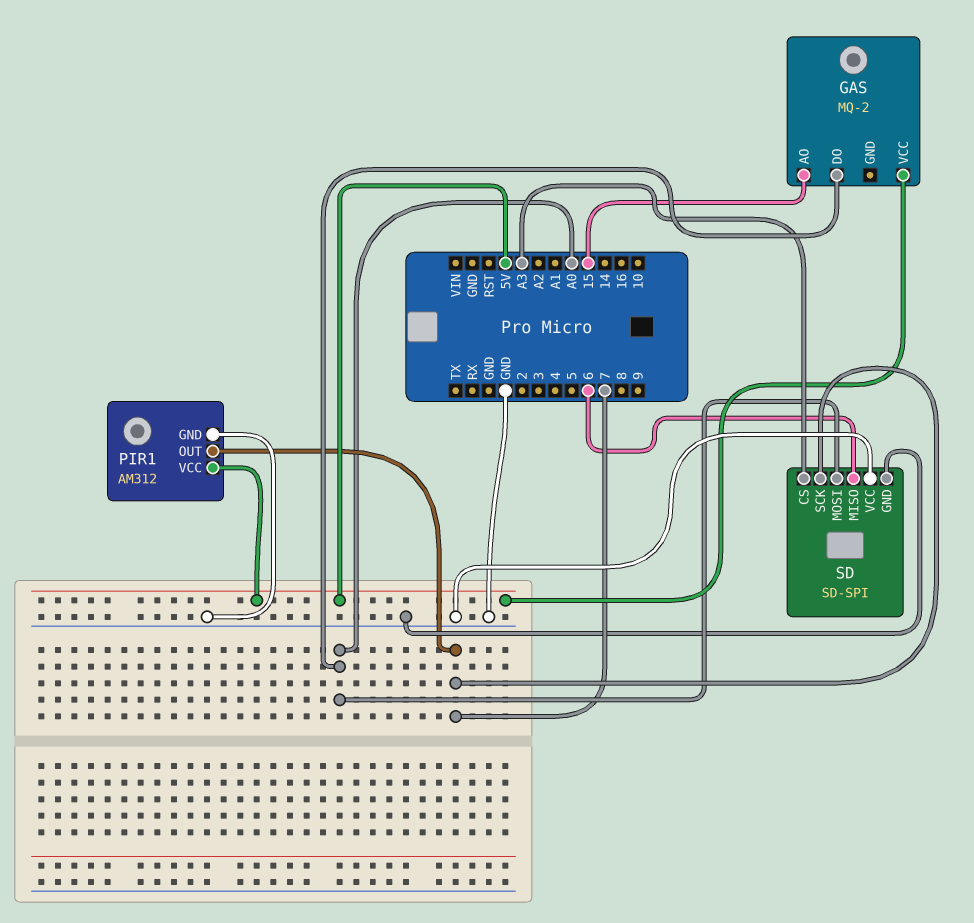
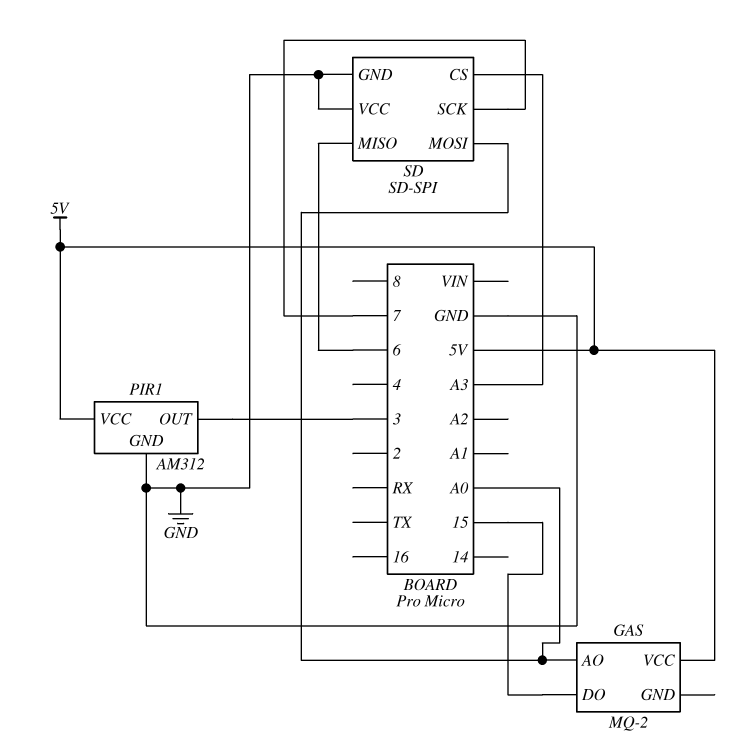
GAS pin AO: 15 -> A0
GAS pin DO: A0 -> 15
PIR1 pin OUT: 7 -> 3

